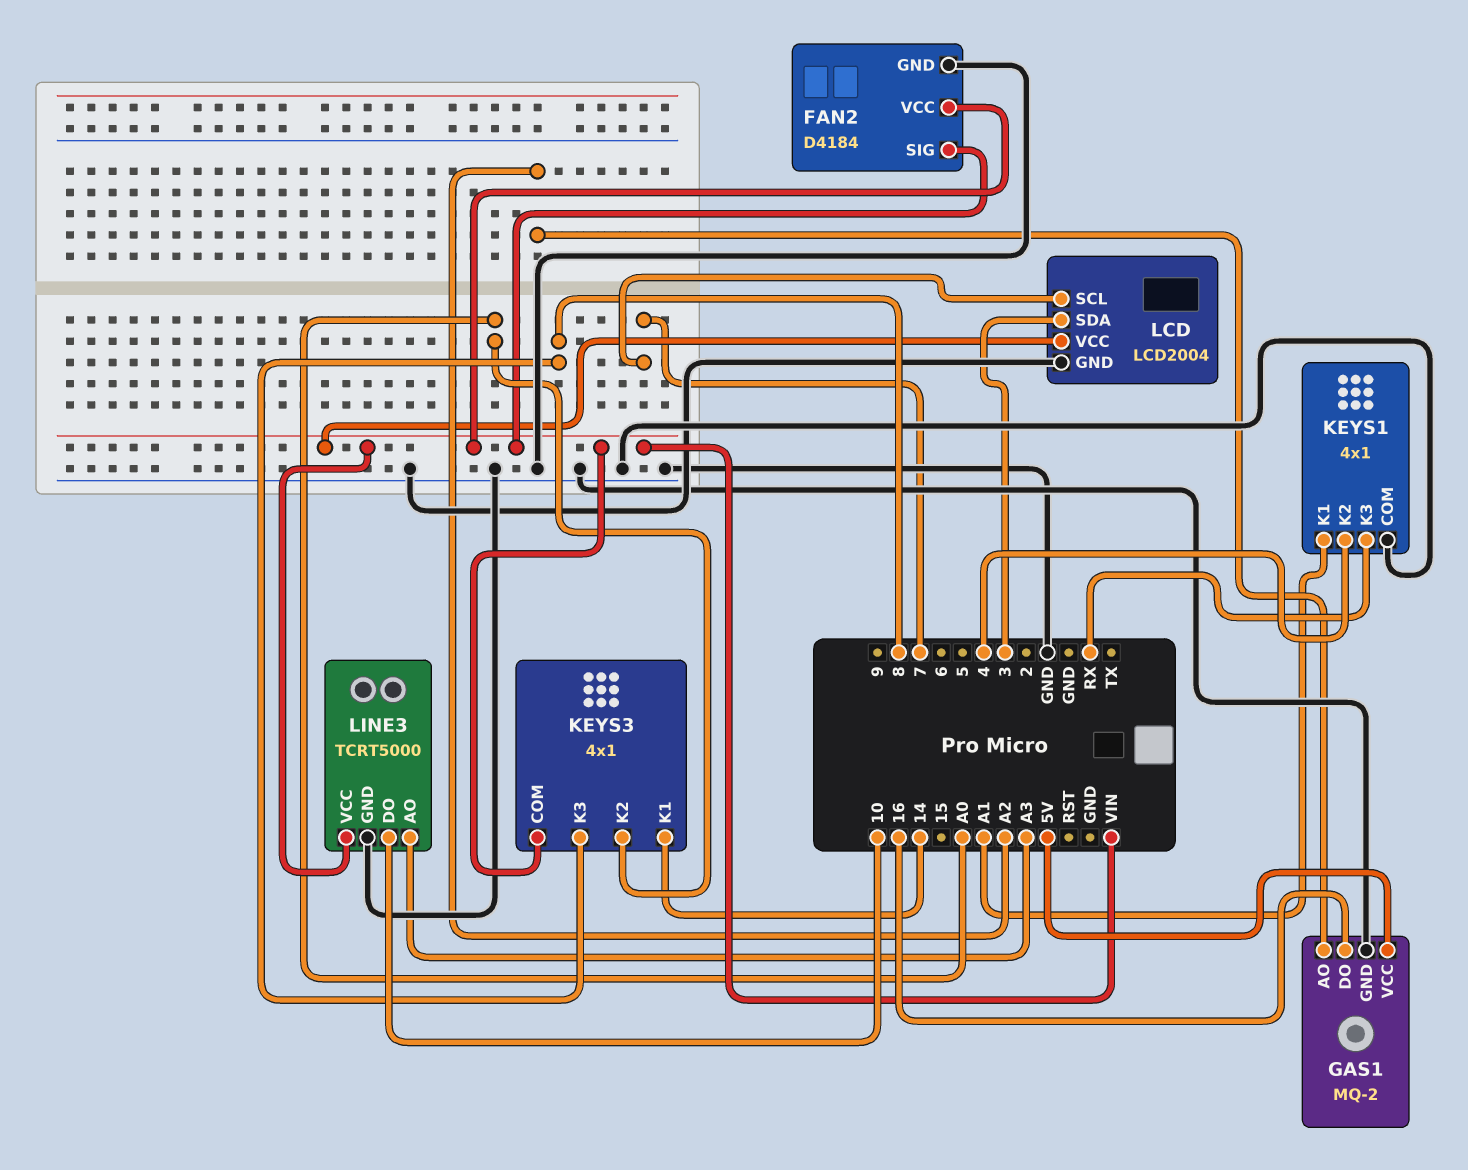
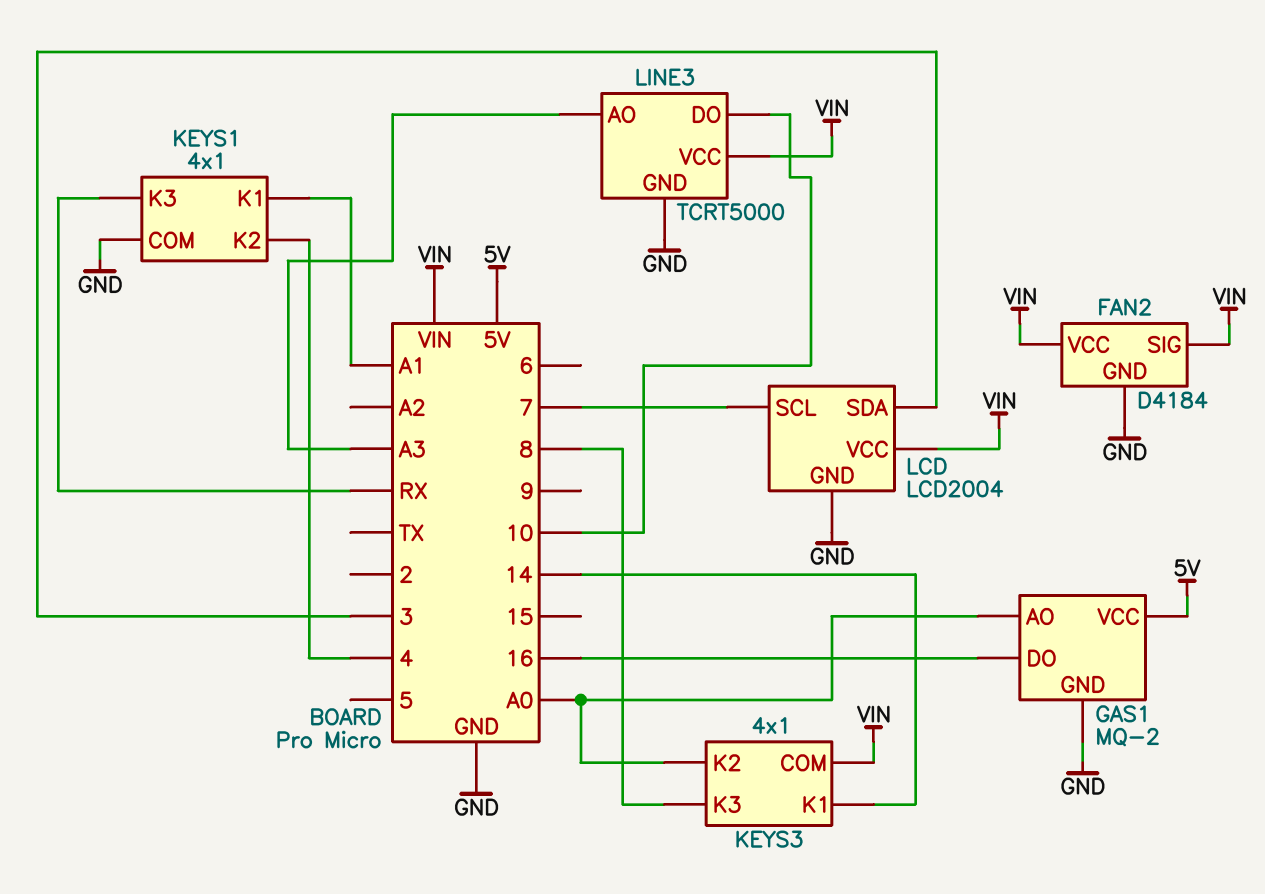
GAS1 pin AO: A2 -> A0

